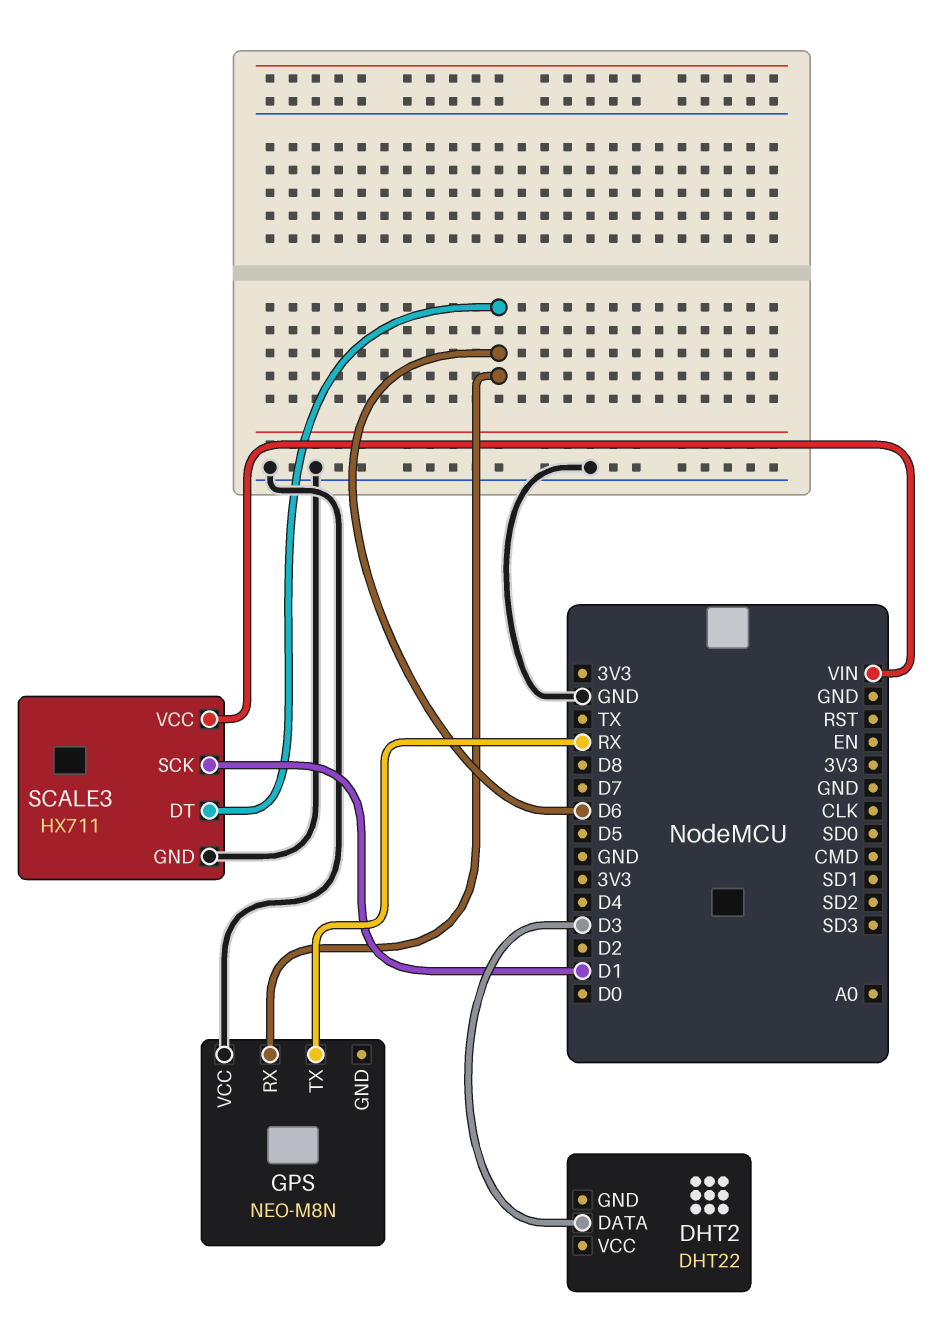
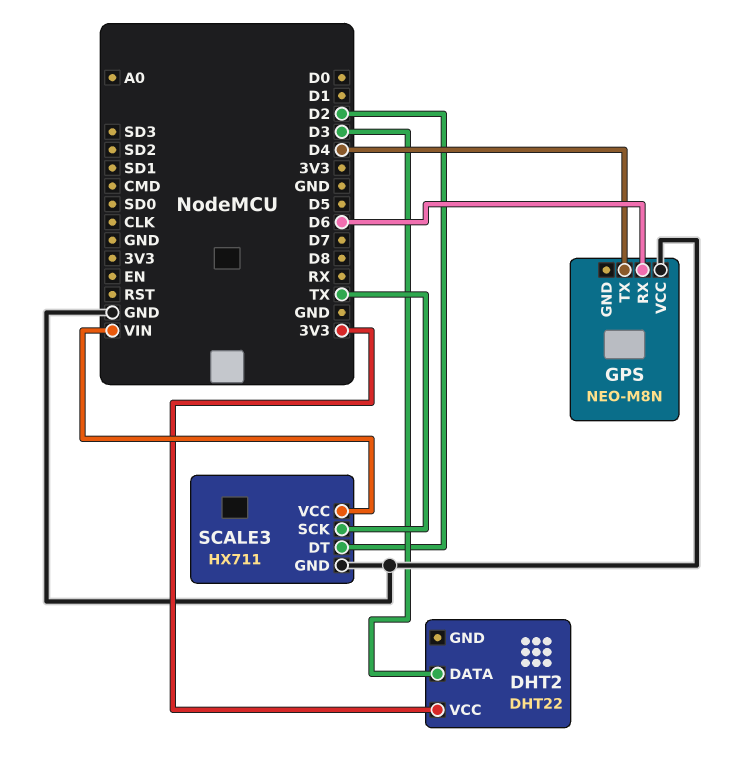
DHT2 pin VCC: none -> 3V3
GPS pin TX: RX -> D4
SCALE3 pin DT: D6 -> D2
SCALE3 pin SCK: D1 -> TX

